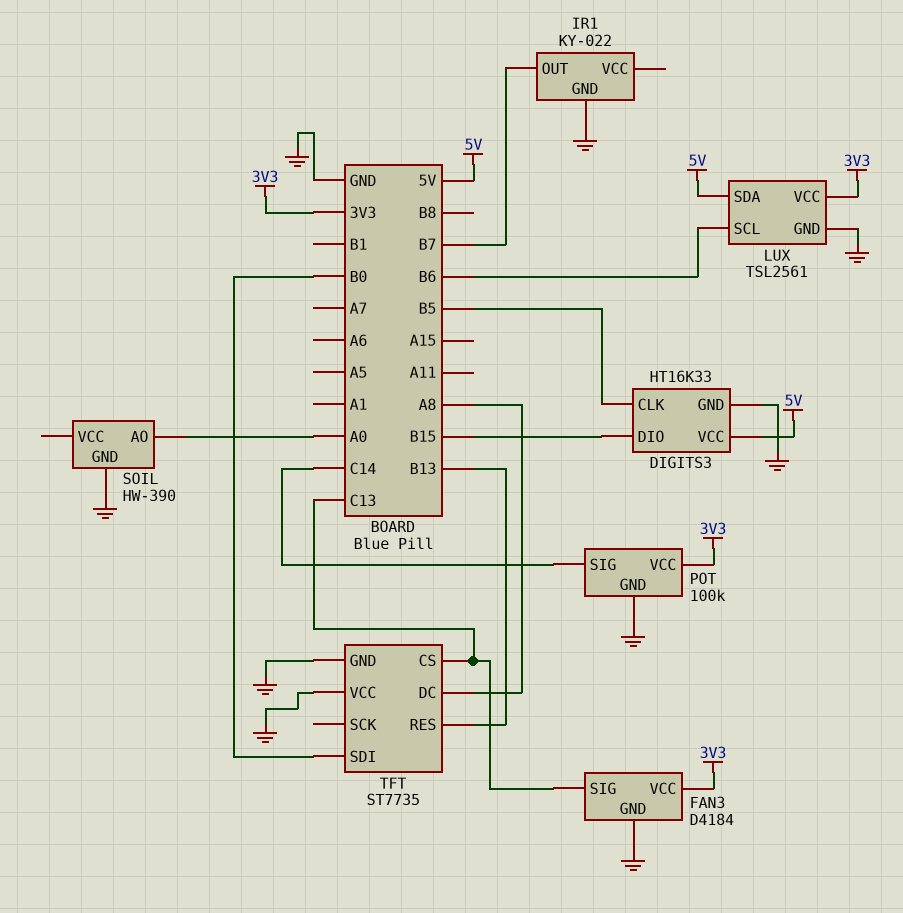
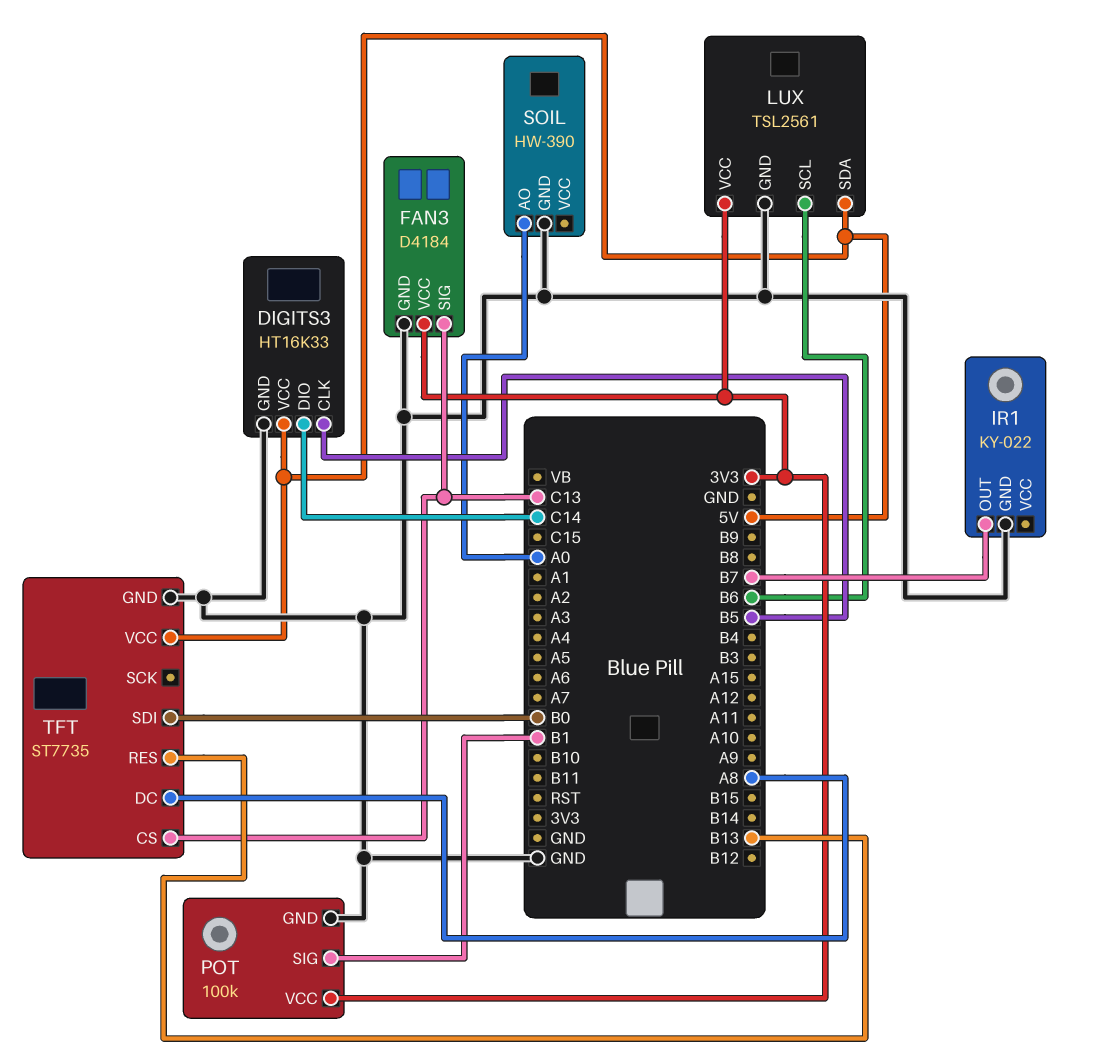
DIGITS3 pin DIO: B15 -> C14
POT pin SIG: C14 -> B1
TFT pin VCC: GND -> 5V

